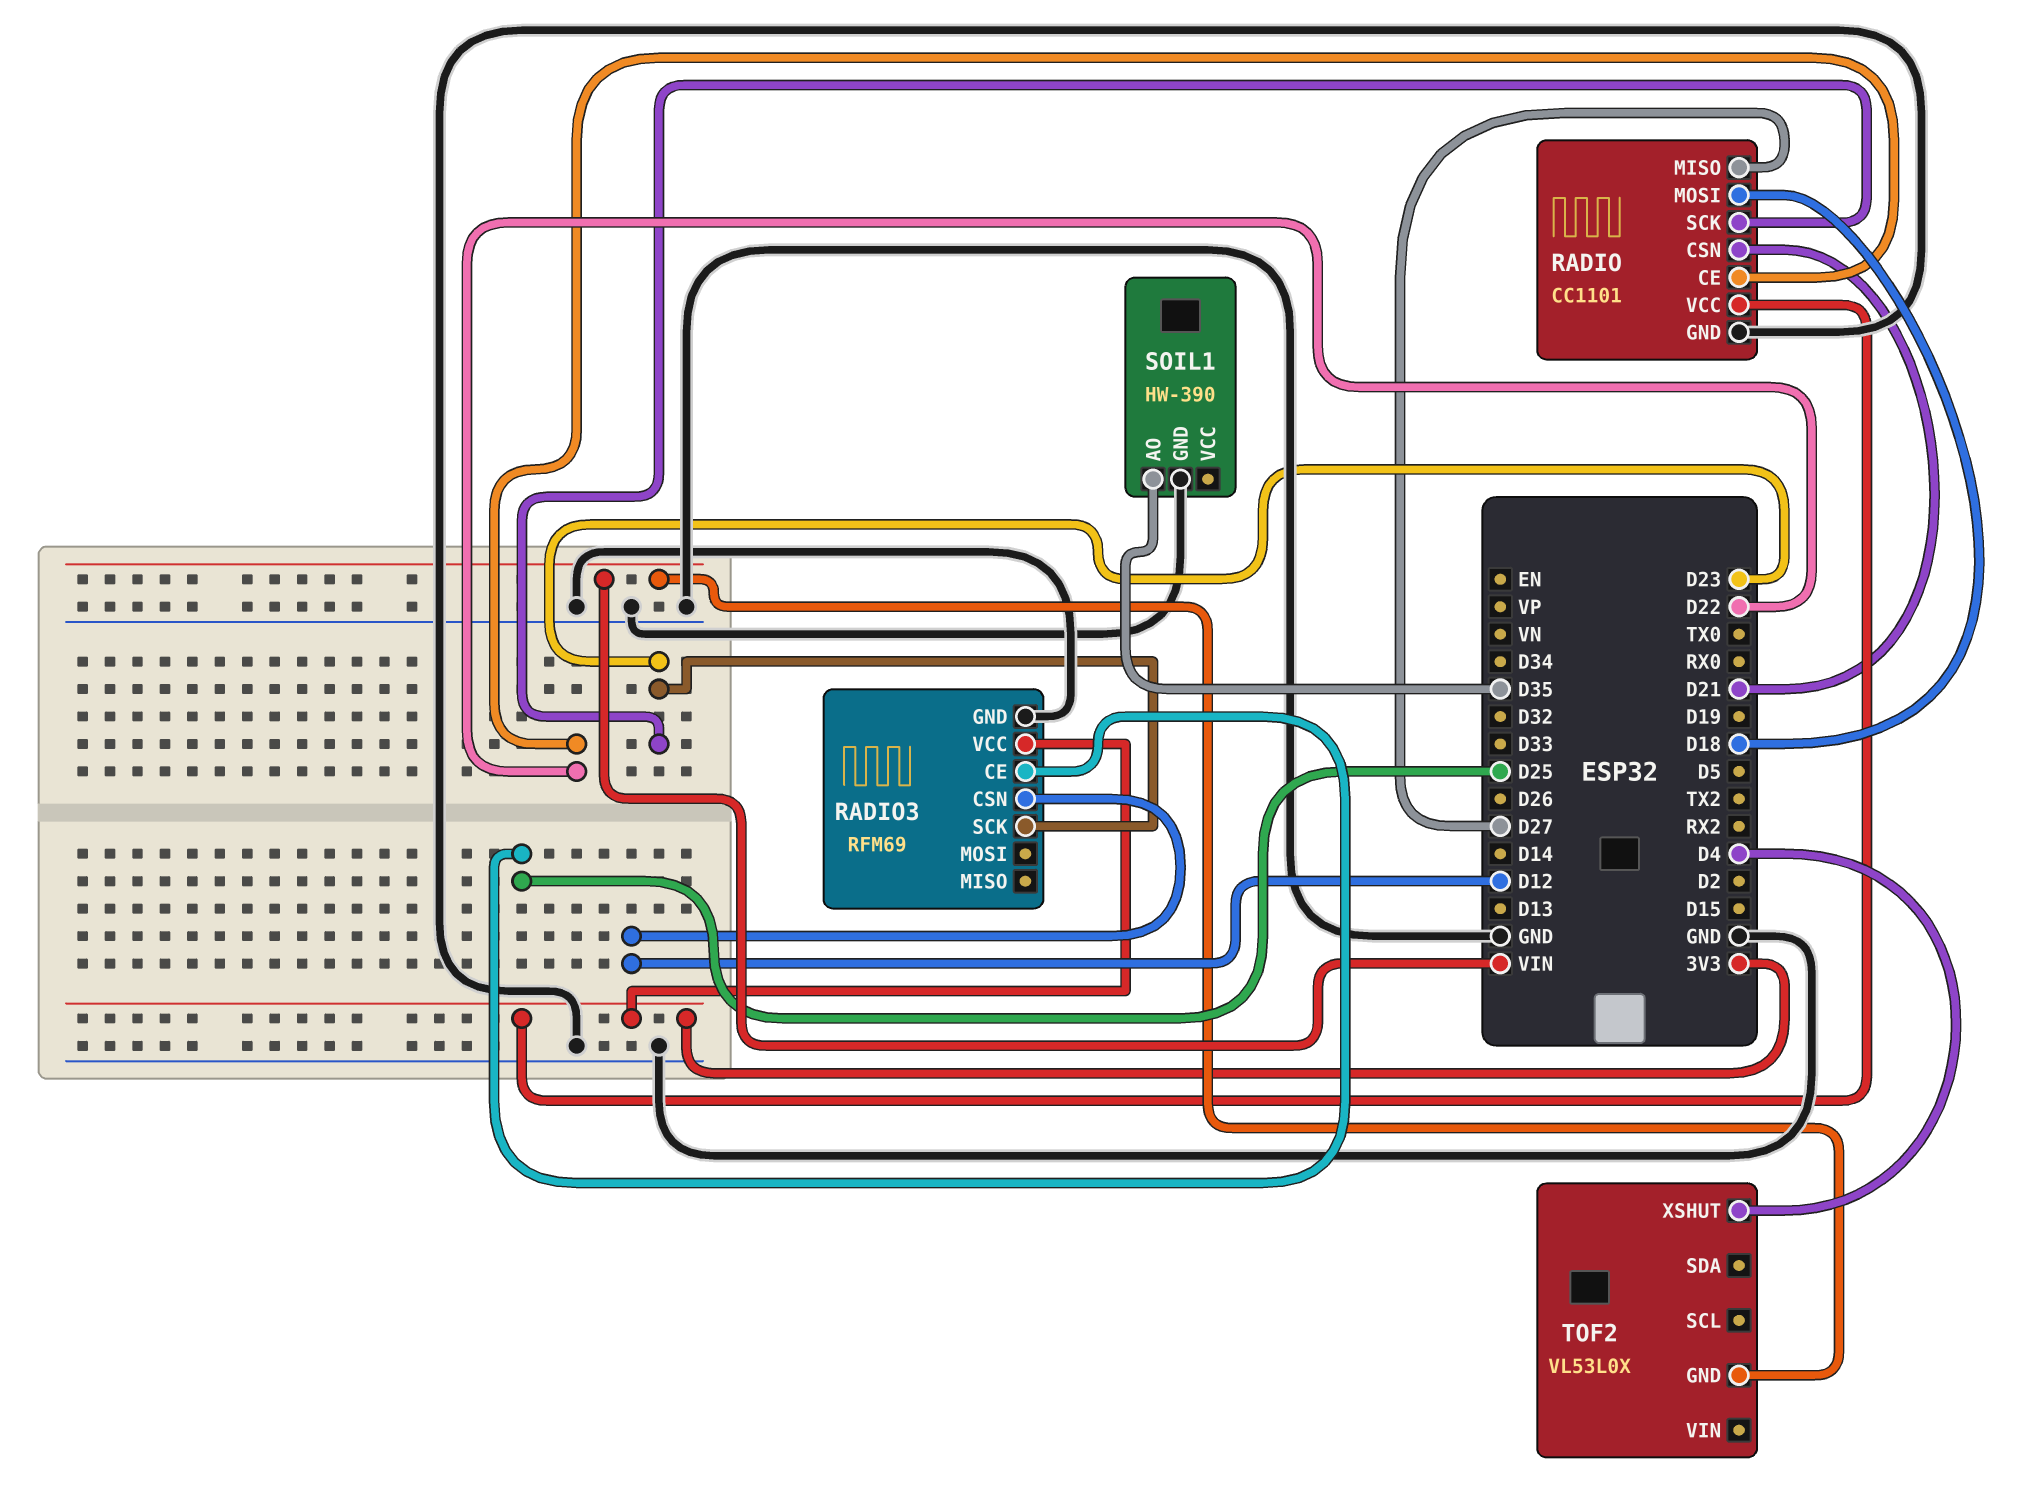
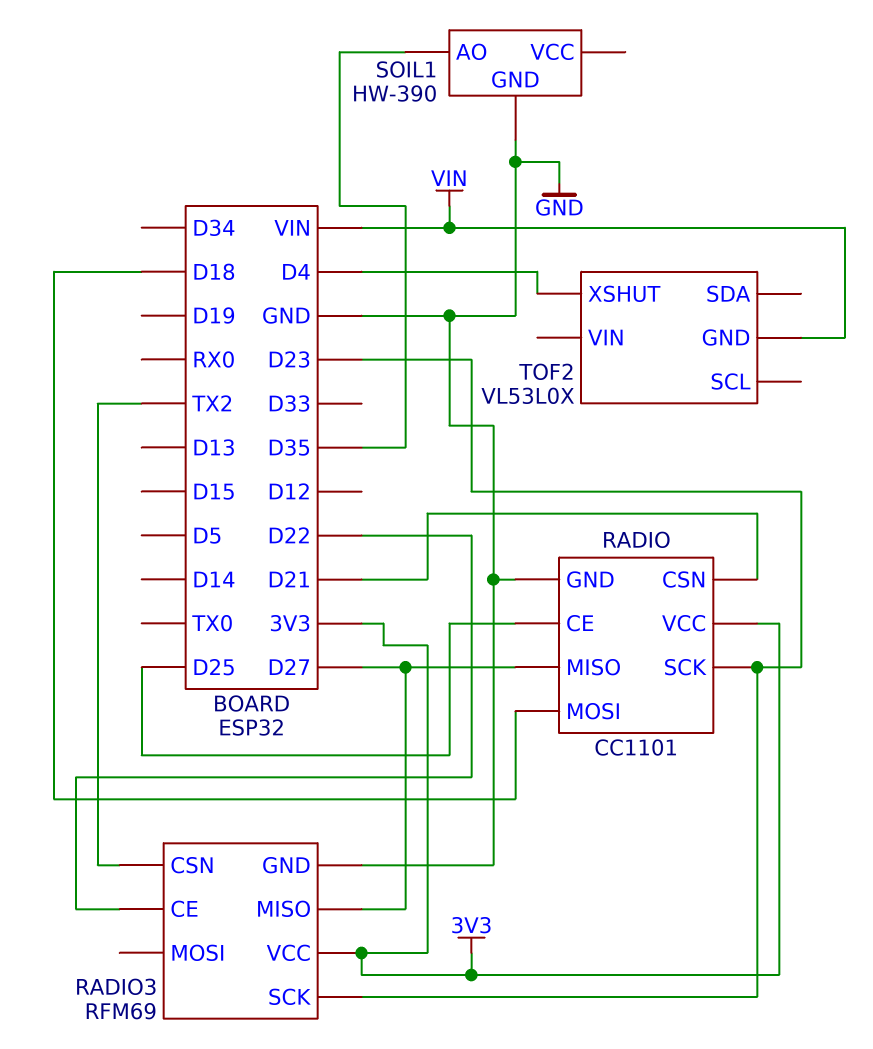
RADIO pin CE: D22 -> D25
RADIO3 pin CE: D25 -> D22
RADIO3 pin CSN: D12 -> TX2
RADIO3 pin MISO: none -> D27

